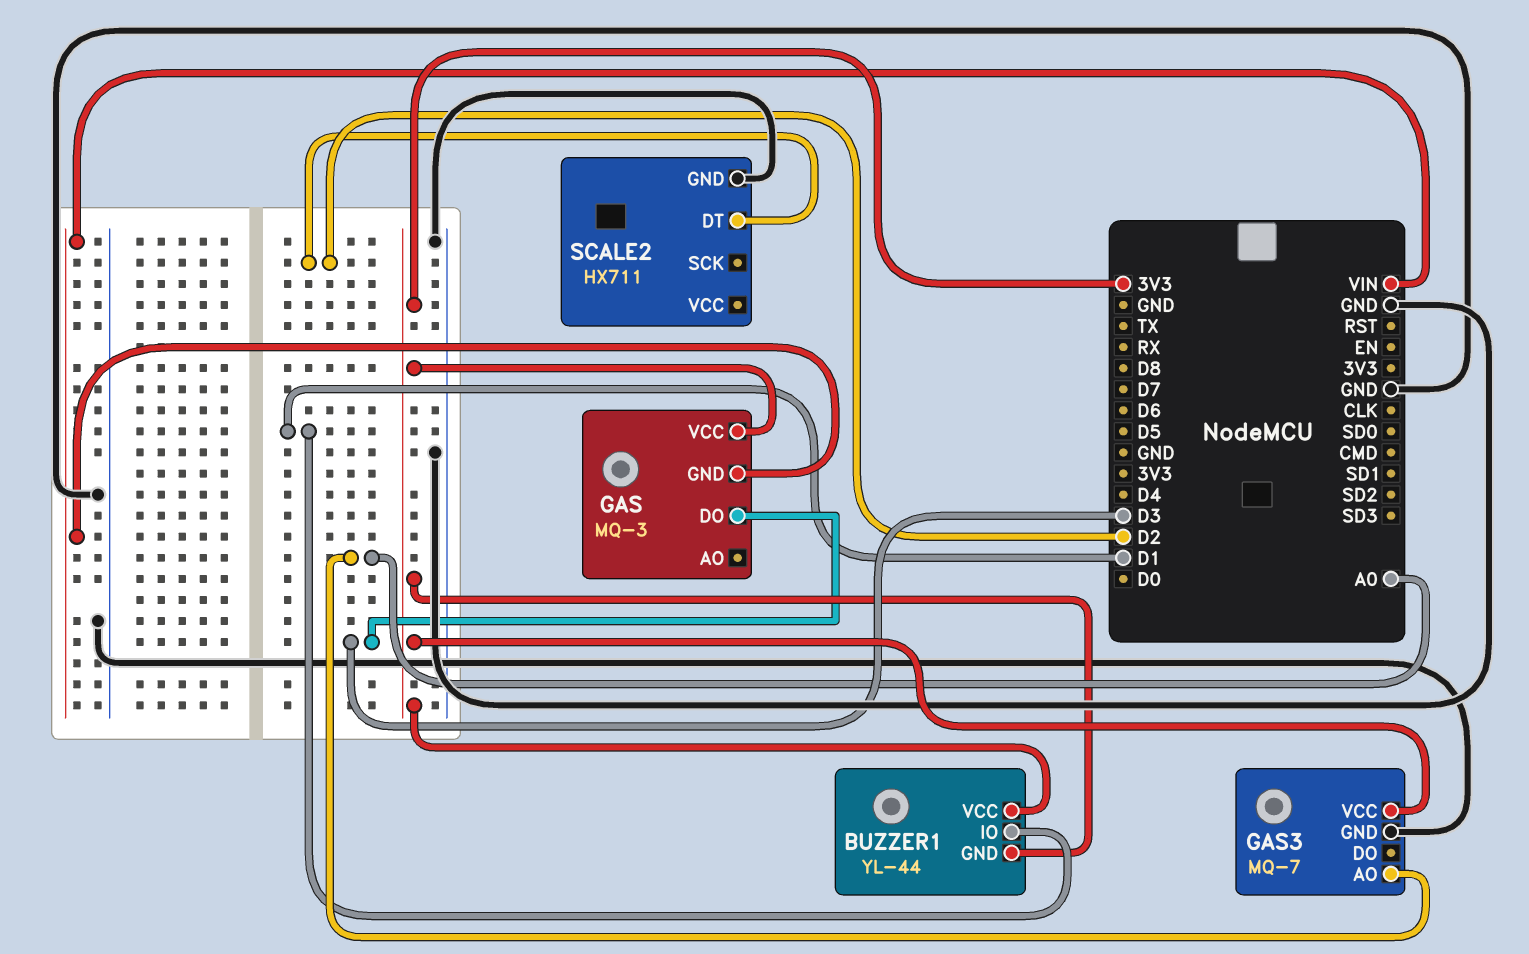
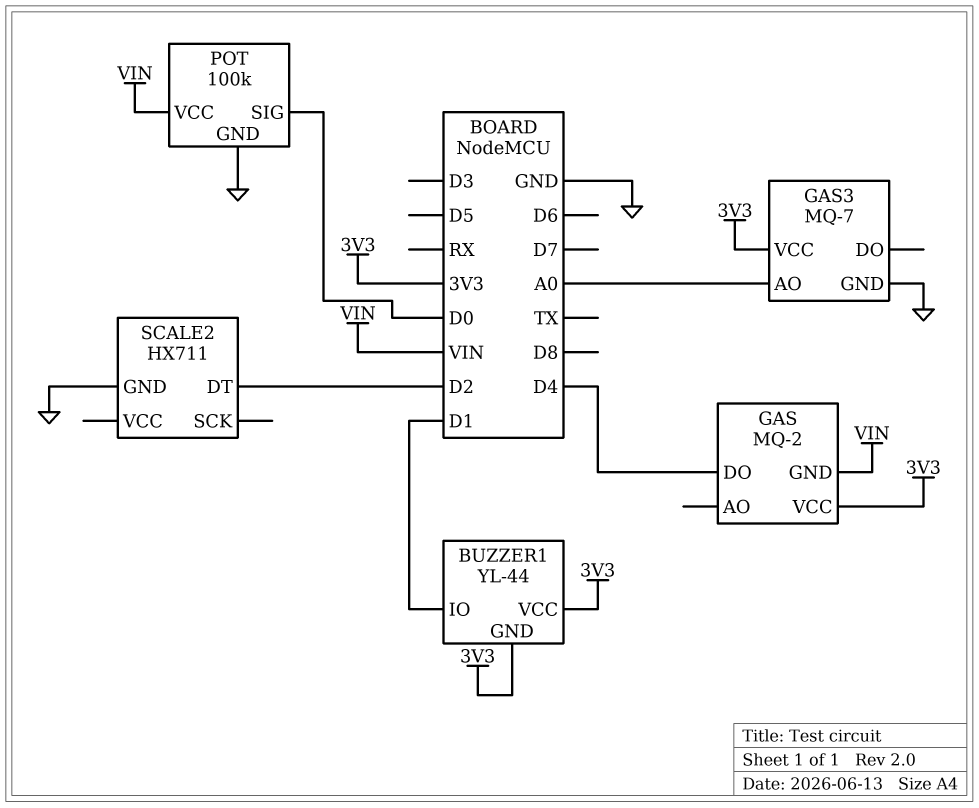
GAS: MQ-3 -> MQ-2
GAS pin DO: D3 -> D4
POT: none -> 100k
POT pin GND: none -> GND
POT pin SIG: none -> D0
POT pin VCC: none -> VIN

